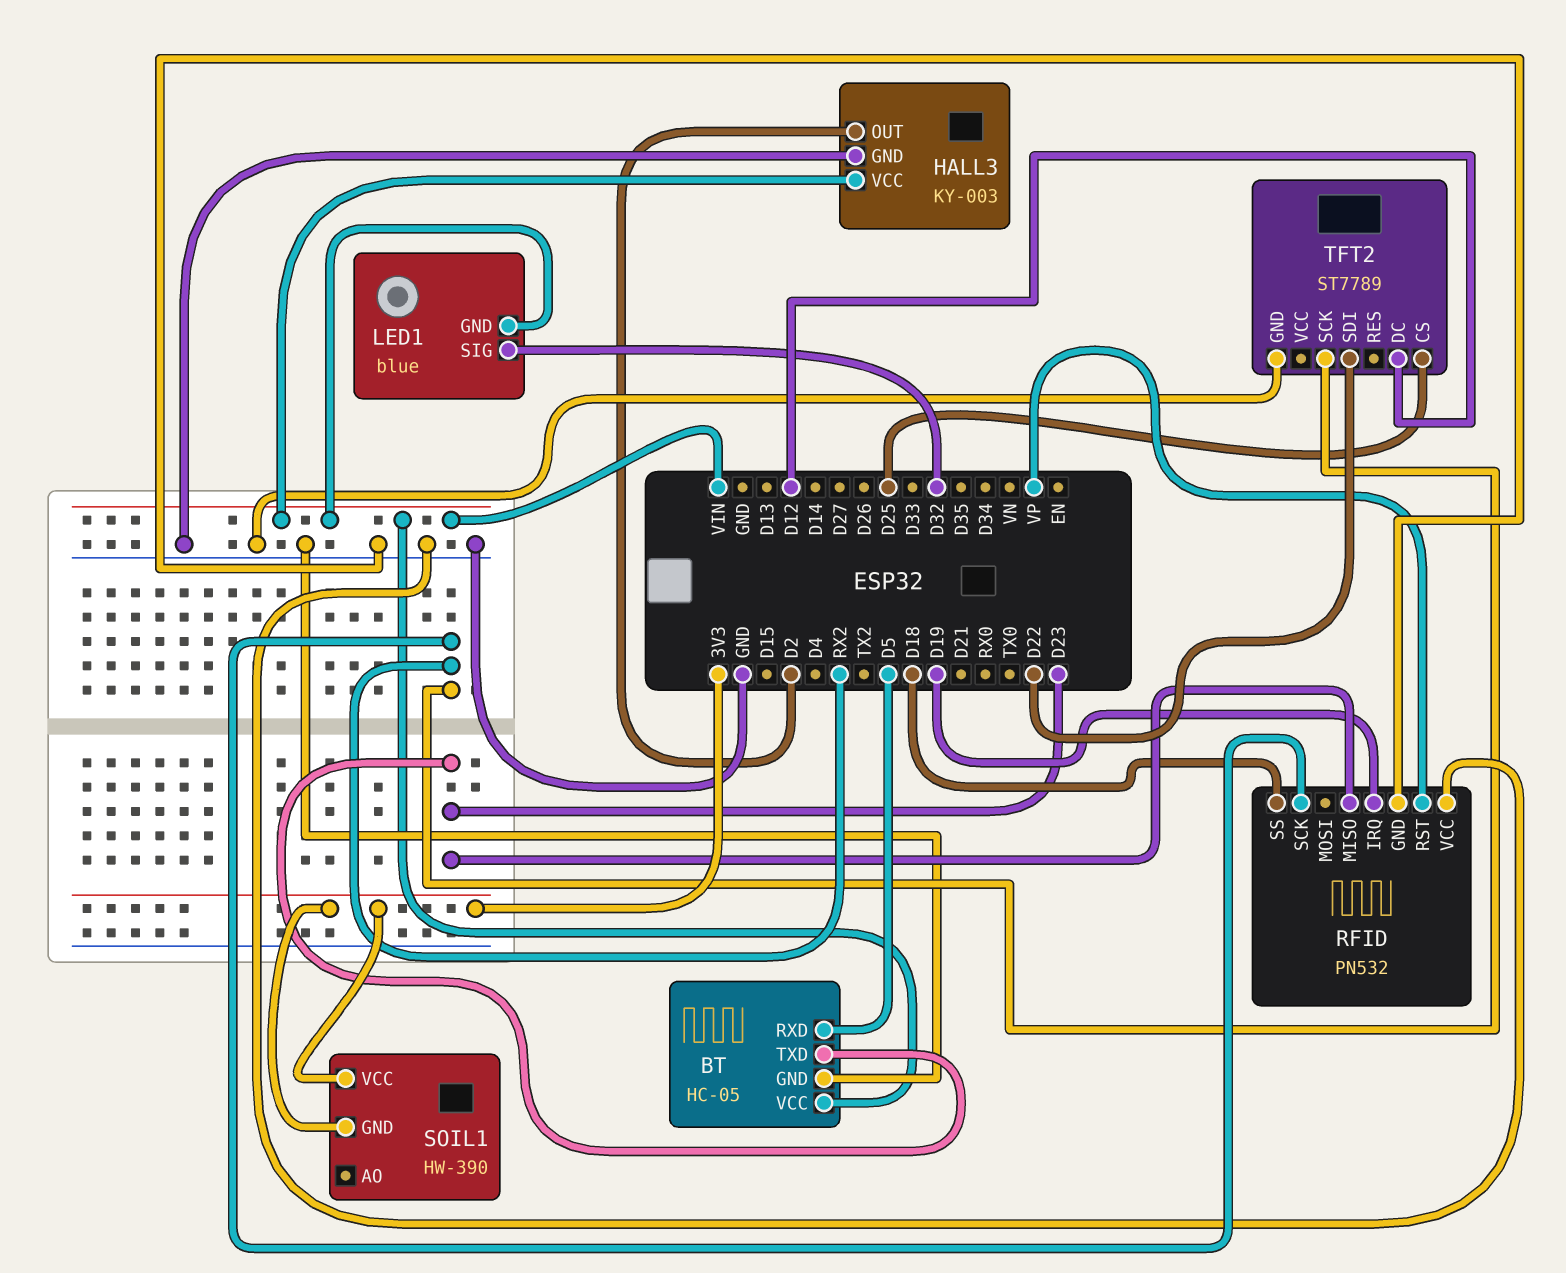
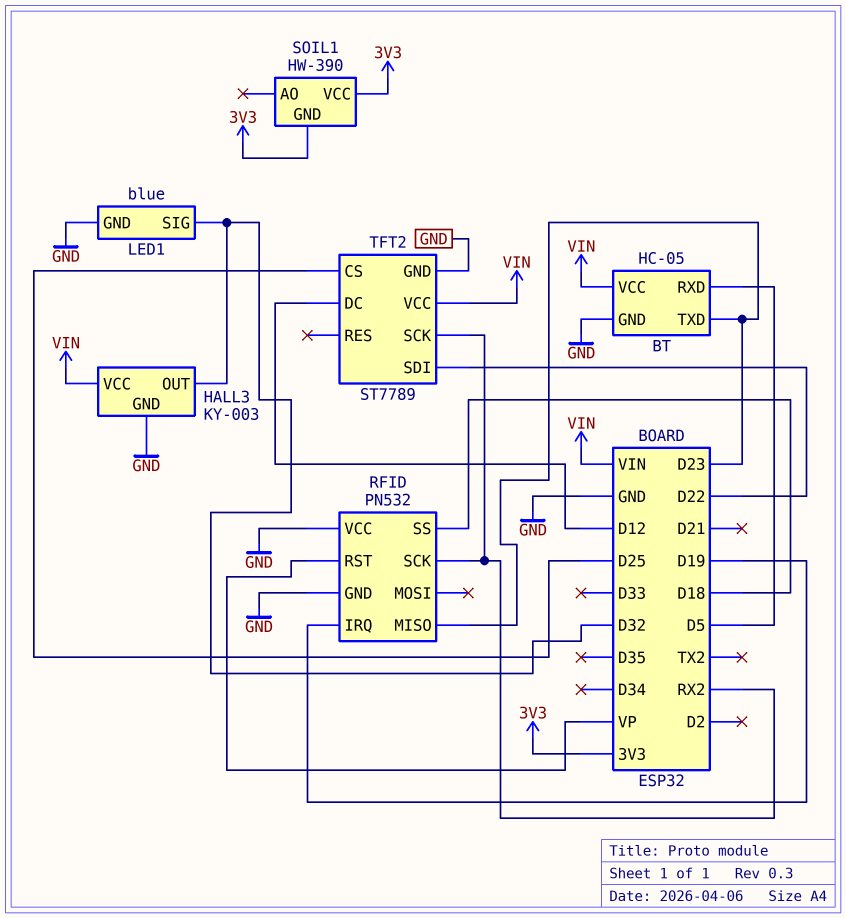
HALL3 pin OUT: D2 -> D32
LED1 pin GND: VIN -> GND
TFT2 pin VCC: none -> VIN

